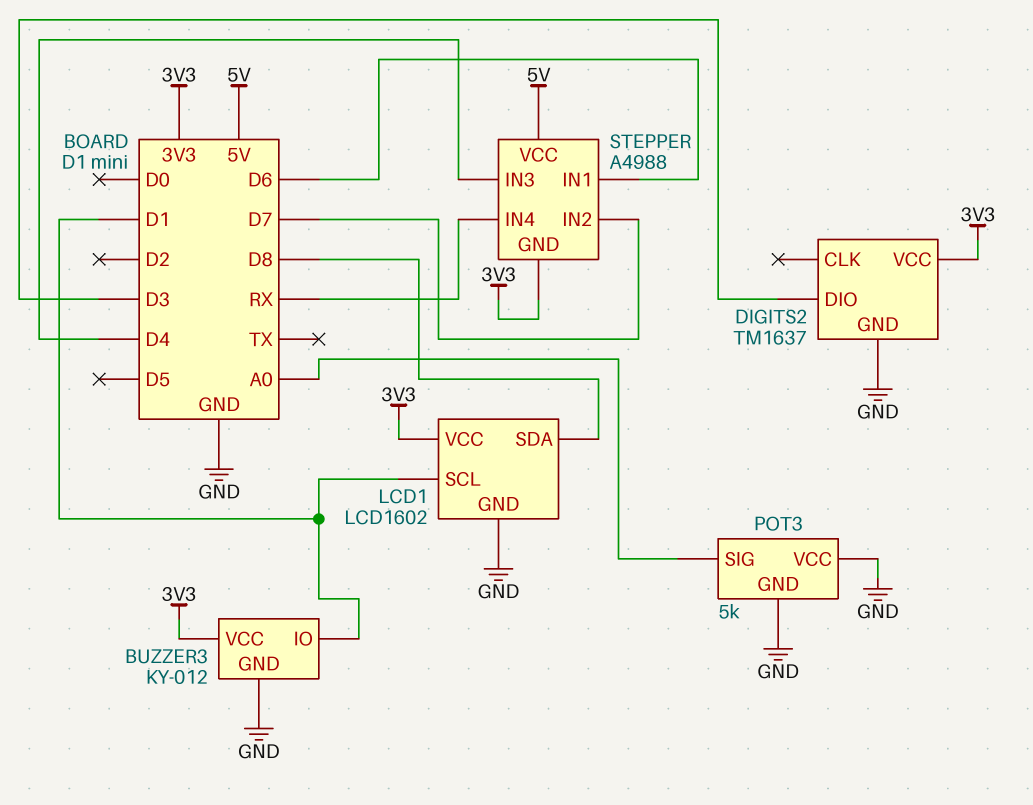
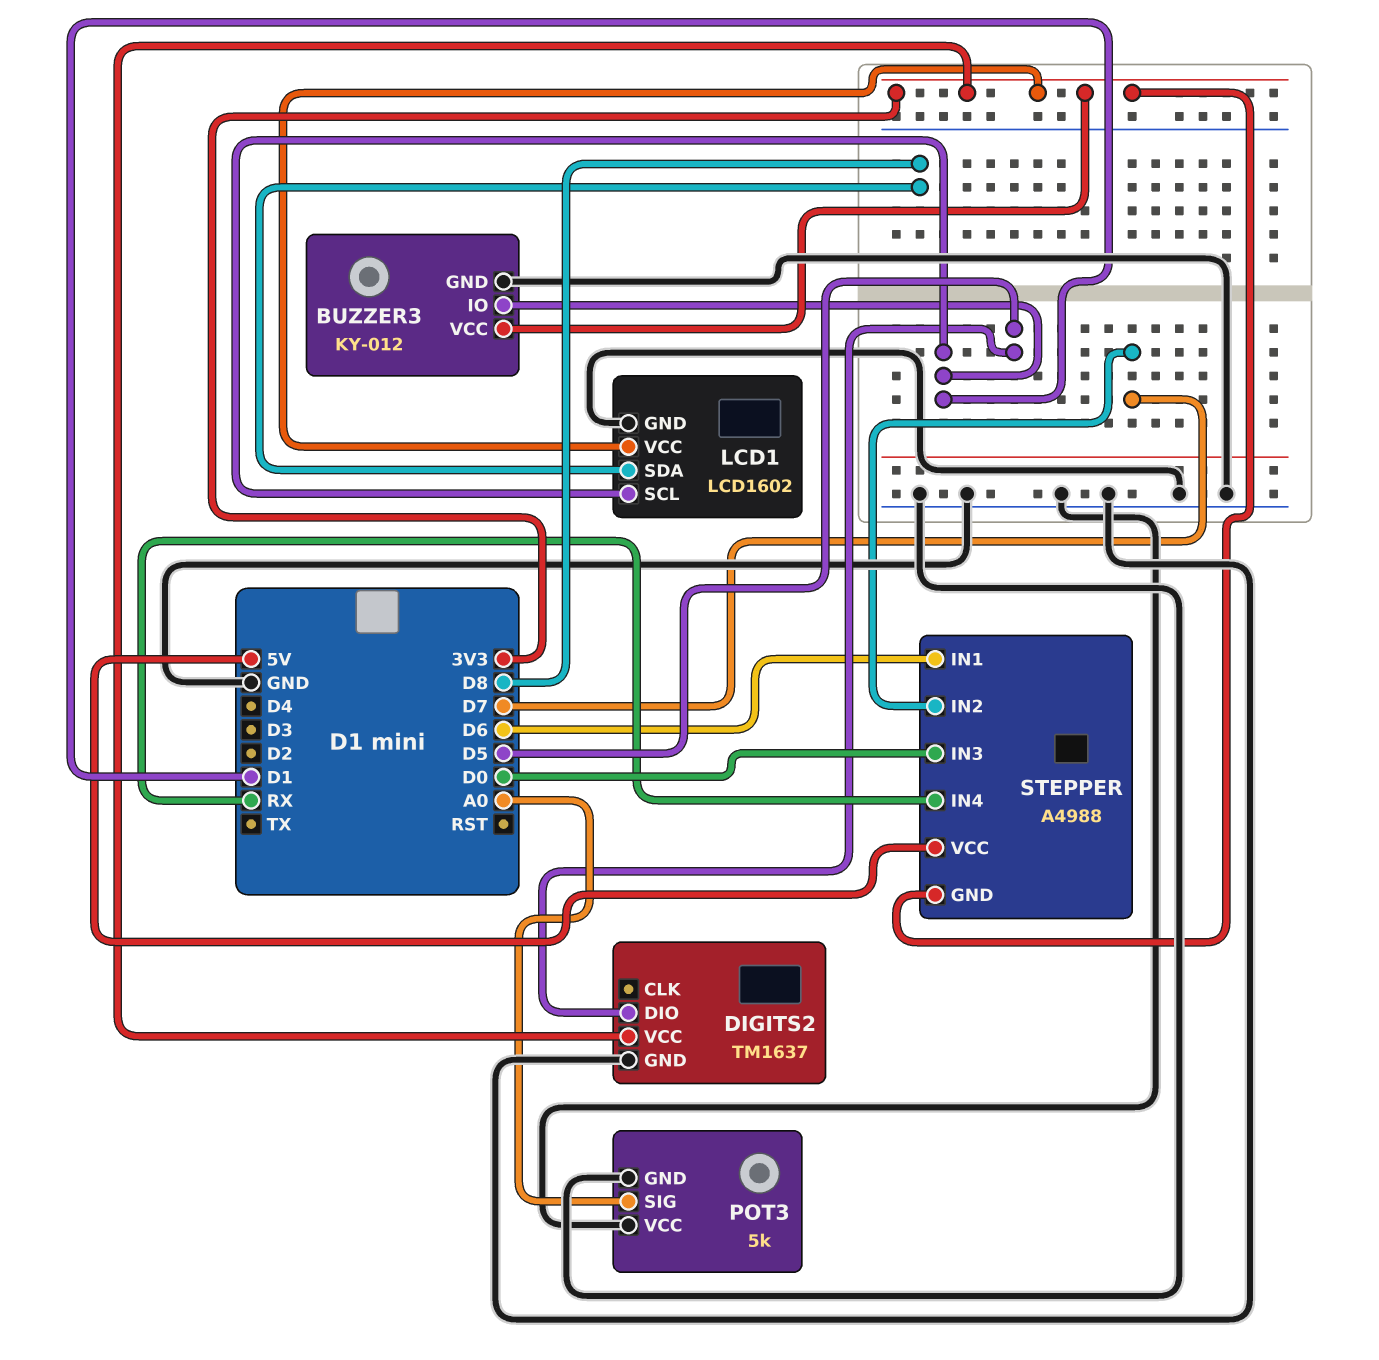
DIGITS2 pin DIO: D3 -> D5
STEPPER pin IN3: D4 -> D0

